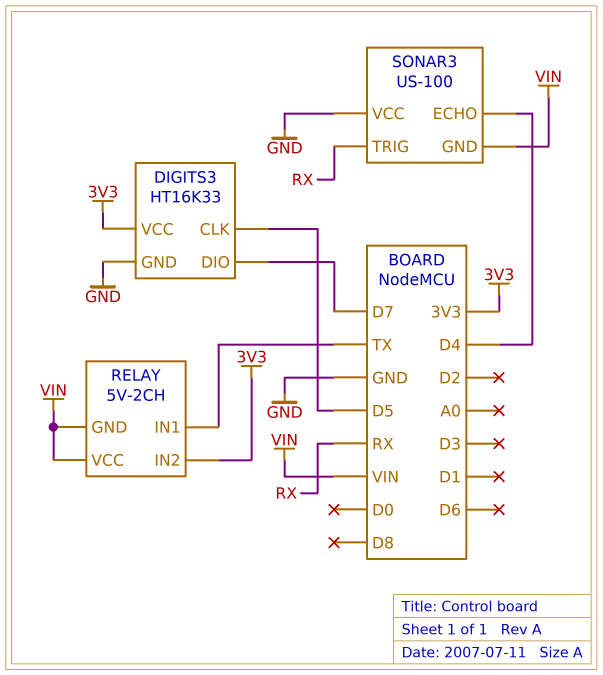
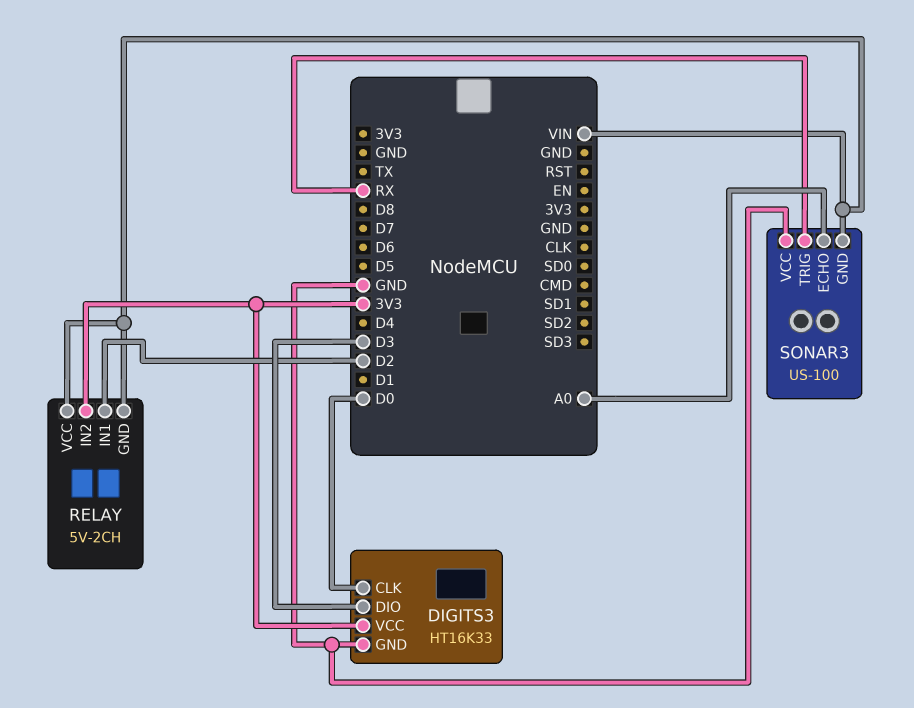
DIGITS3 pin CLK: D5 -> D0
DIGITS3 pin DIO: D7 -> D3
RELAY pin IN1: TX -> D2
SONAR3 pin ECHO: D4 -> A0

